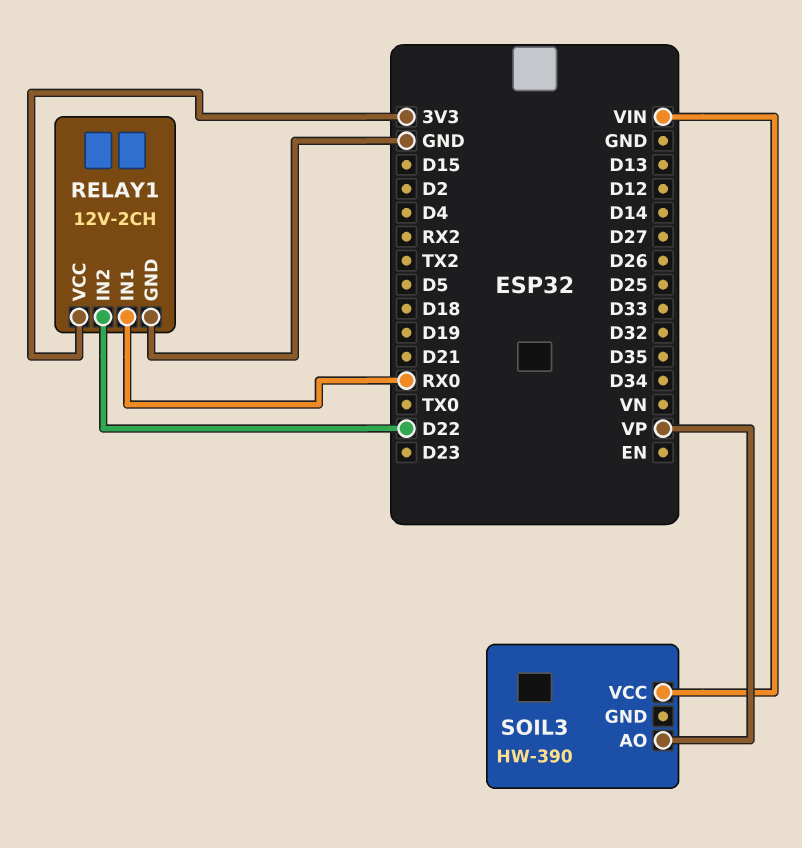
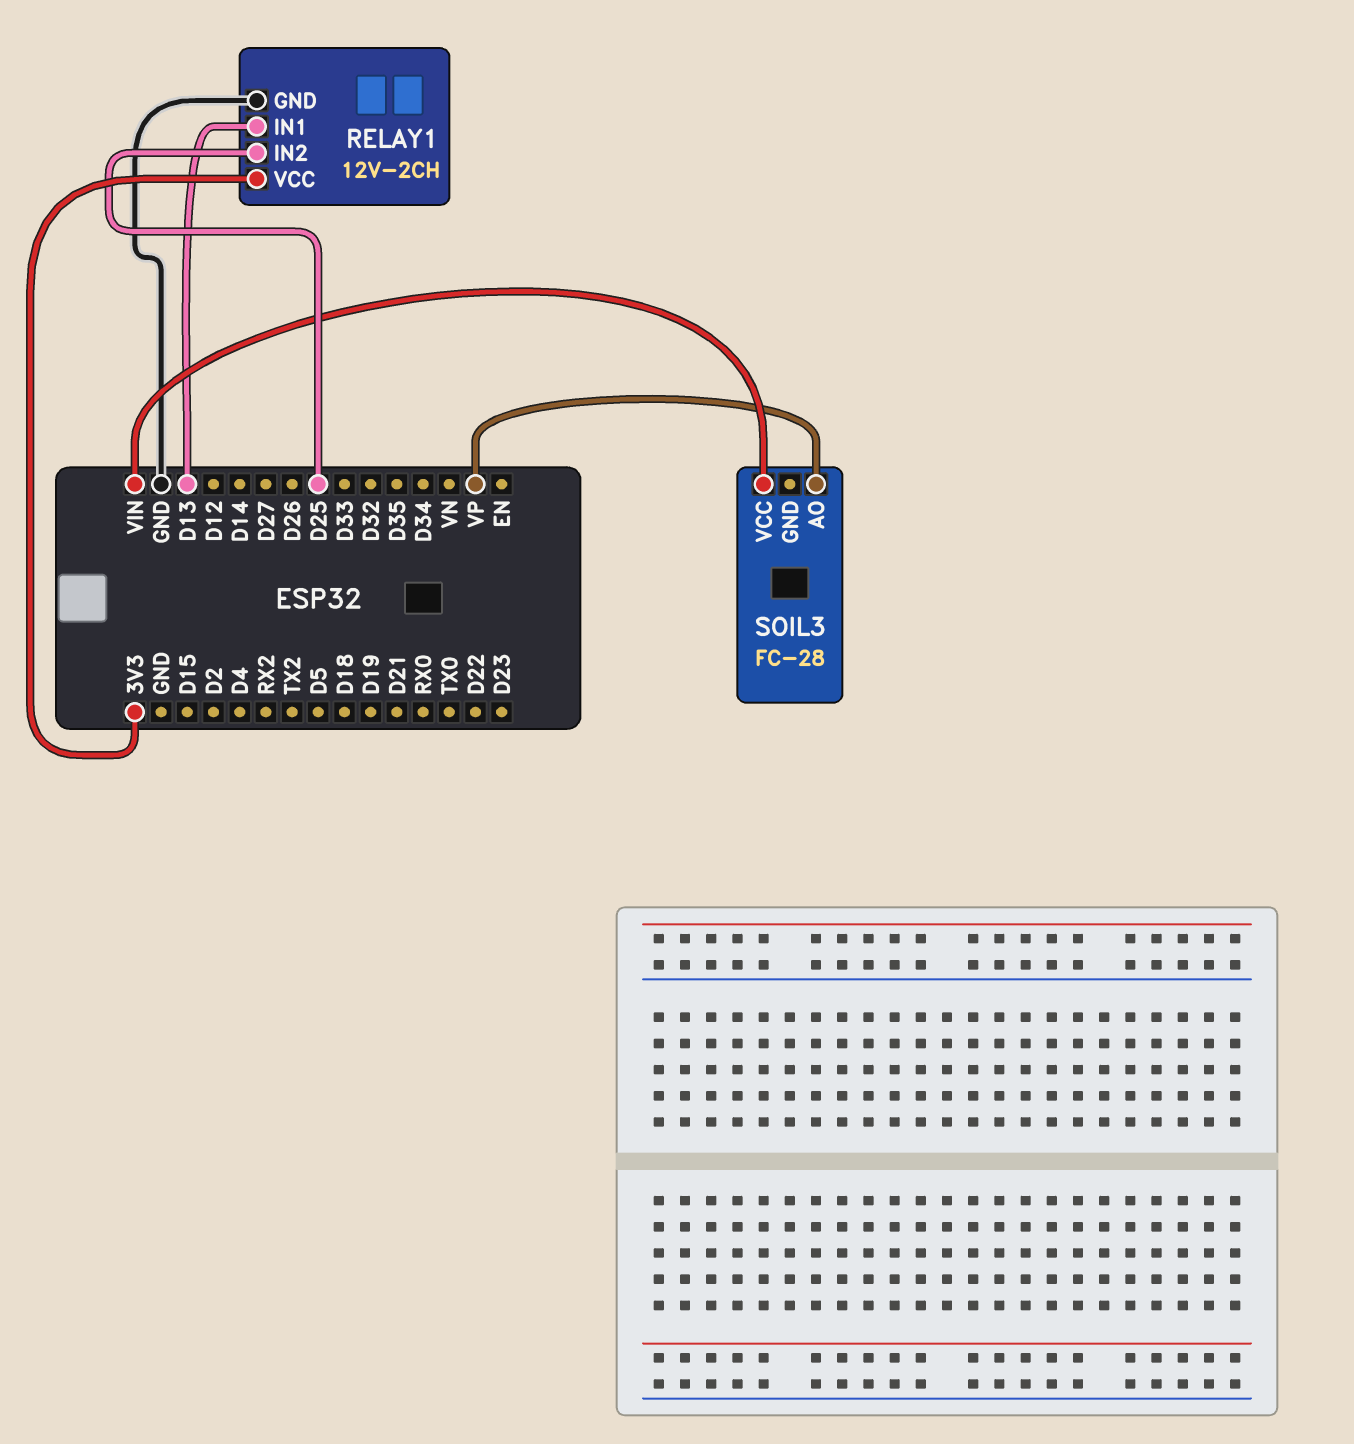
RELAY1 pin IN1: RX0 -> D13
RELAY1 pin IN2: D22 -> D25
SOIL3: HW-390 -> FC-28

